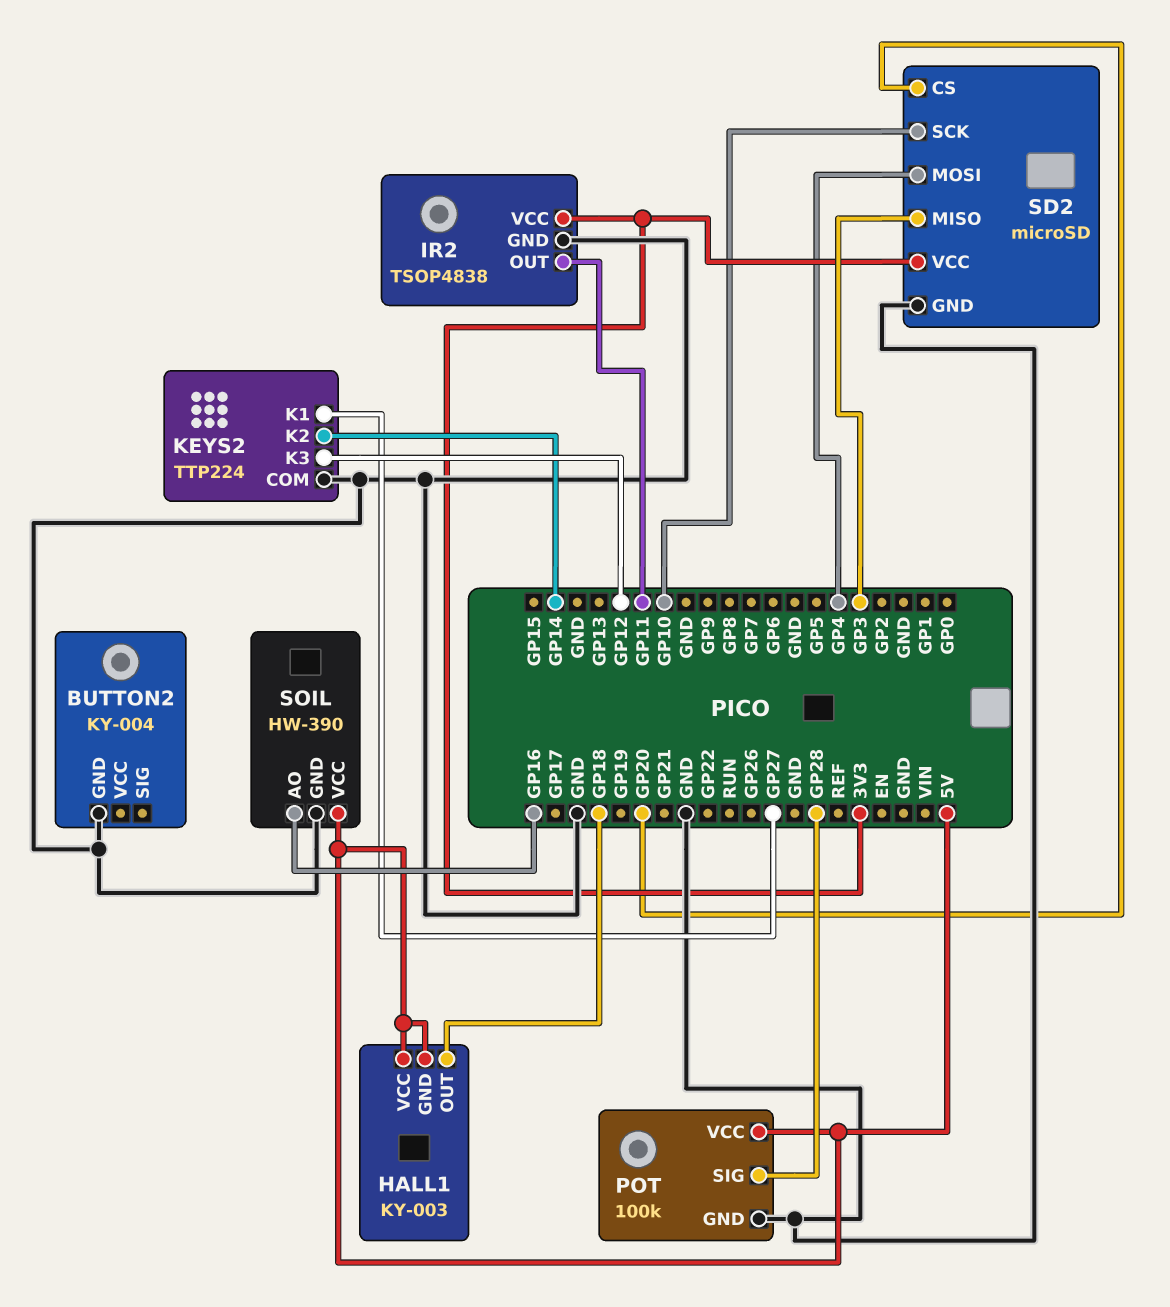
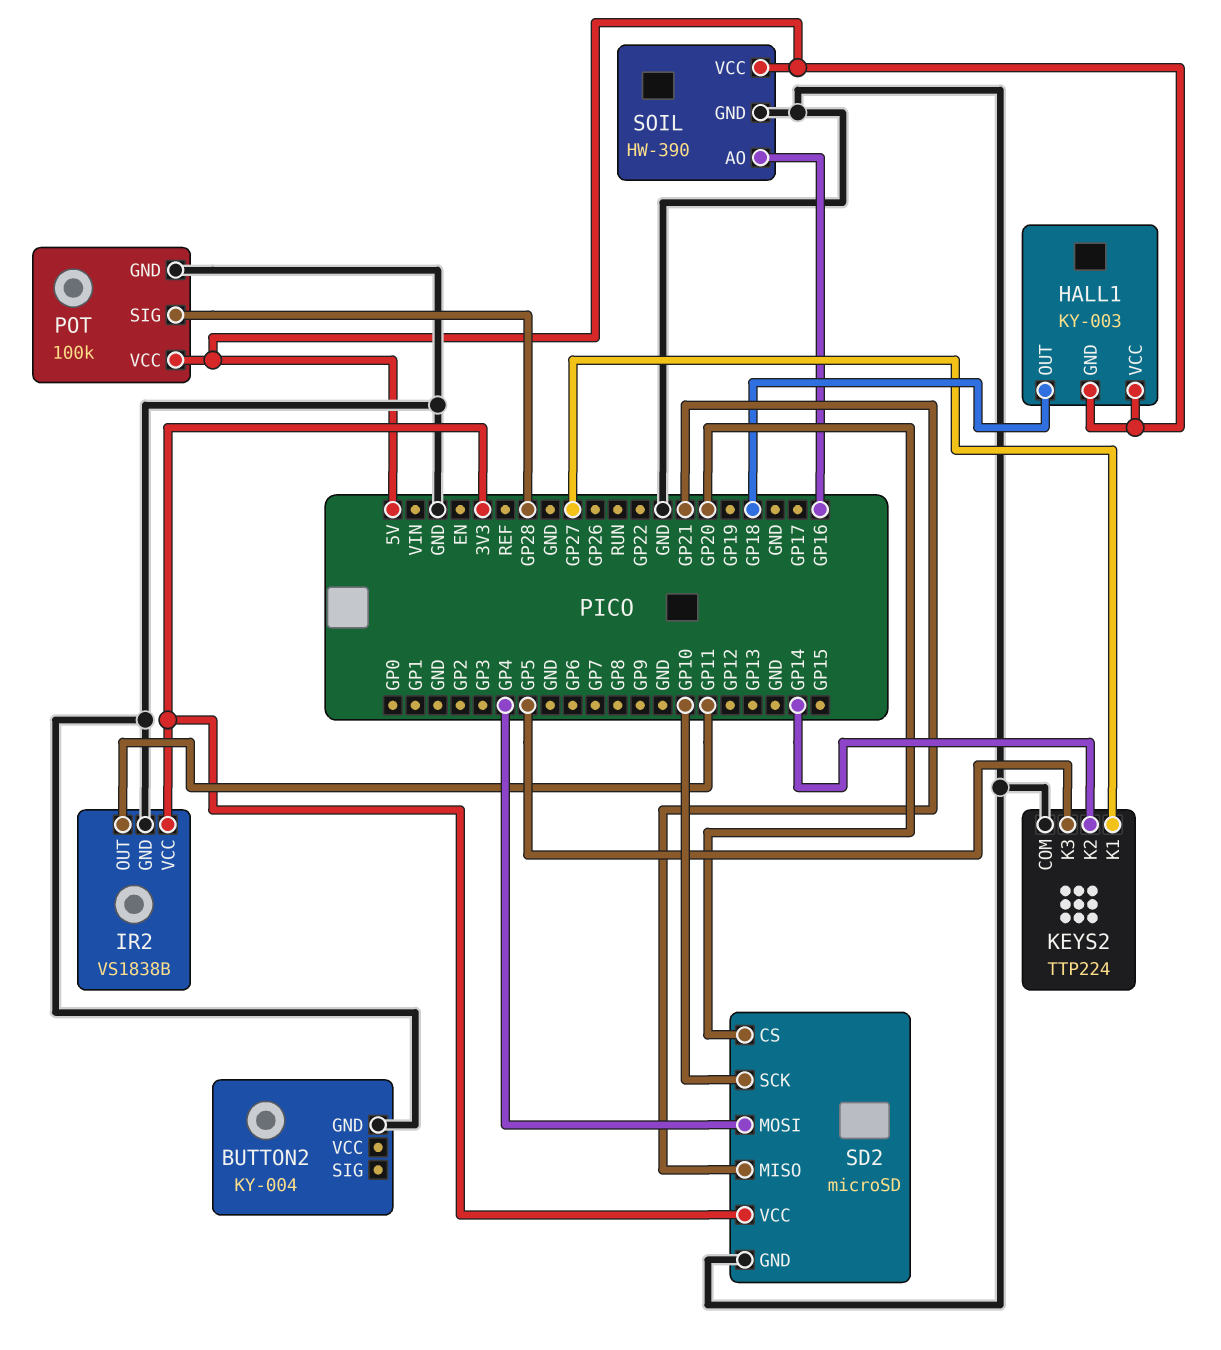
IR2: TSOP4838 -> VS1838B
KEYS2 pin K3: GP12 -> GP5
SD2 pin MISO: GP3 -> GP21

